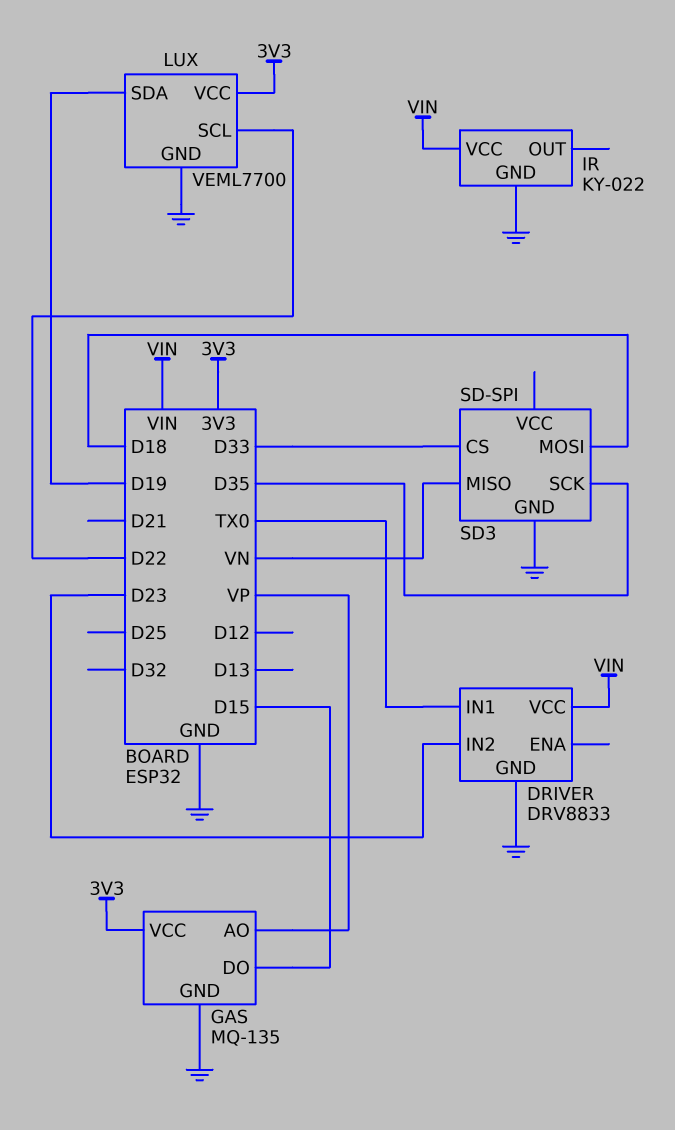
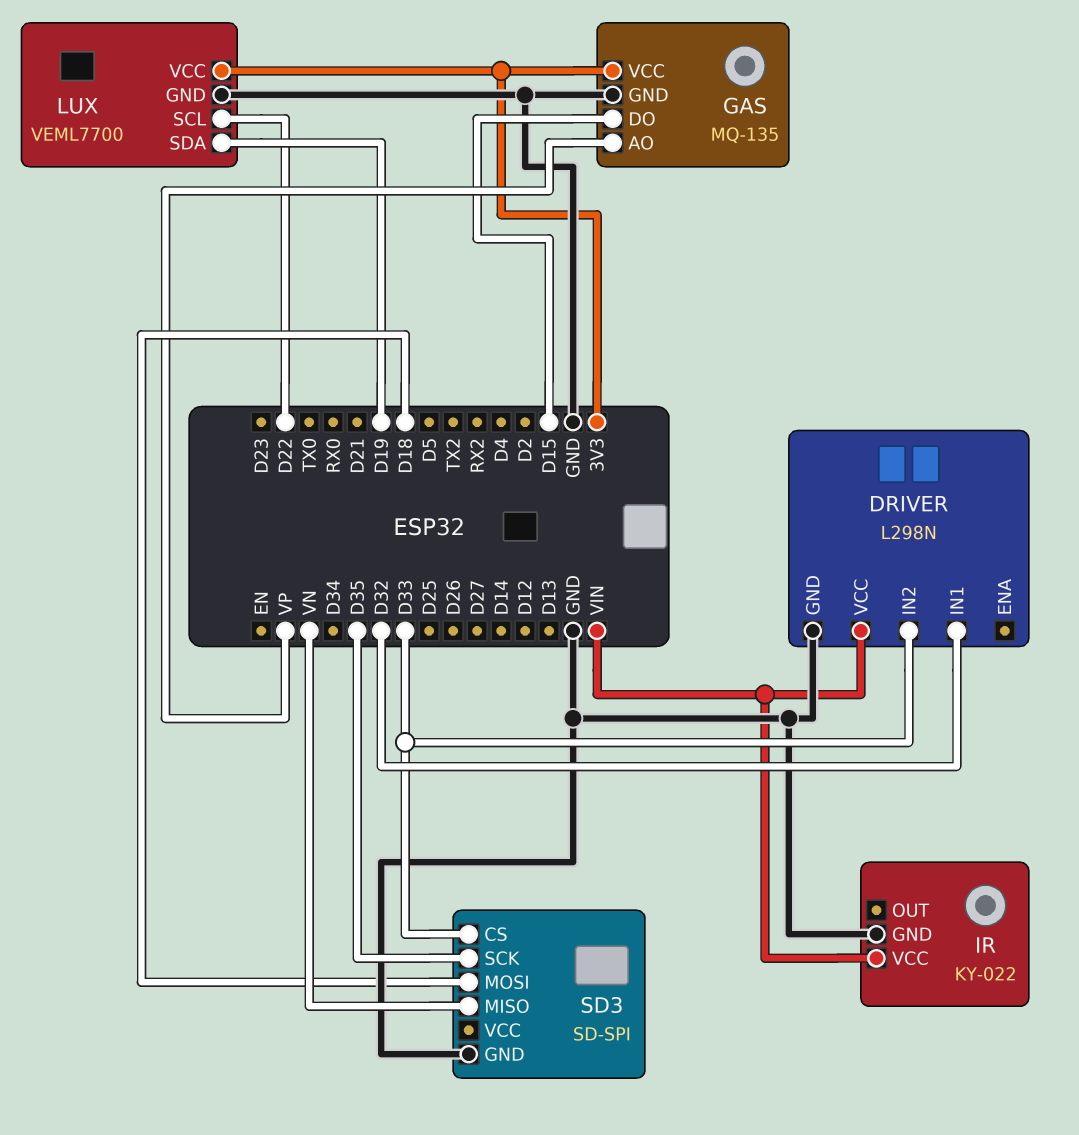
DRIVER: DRV8833 -> L298N
DRIVER pin IN1: TX0 -> D32
DRIVER pin IN2: D23 -> D33

